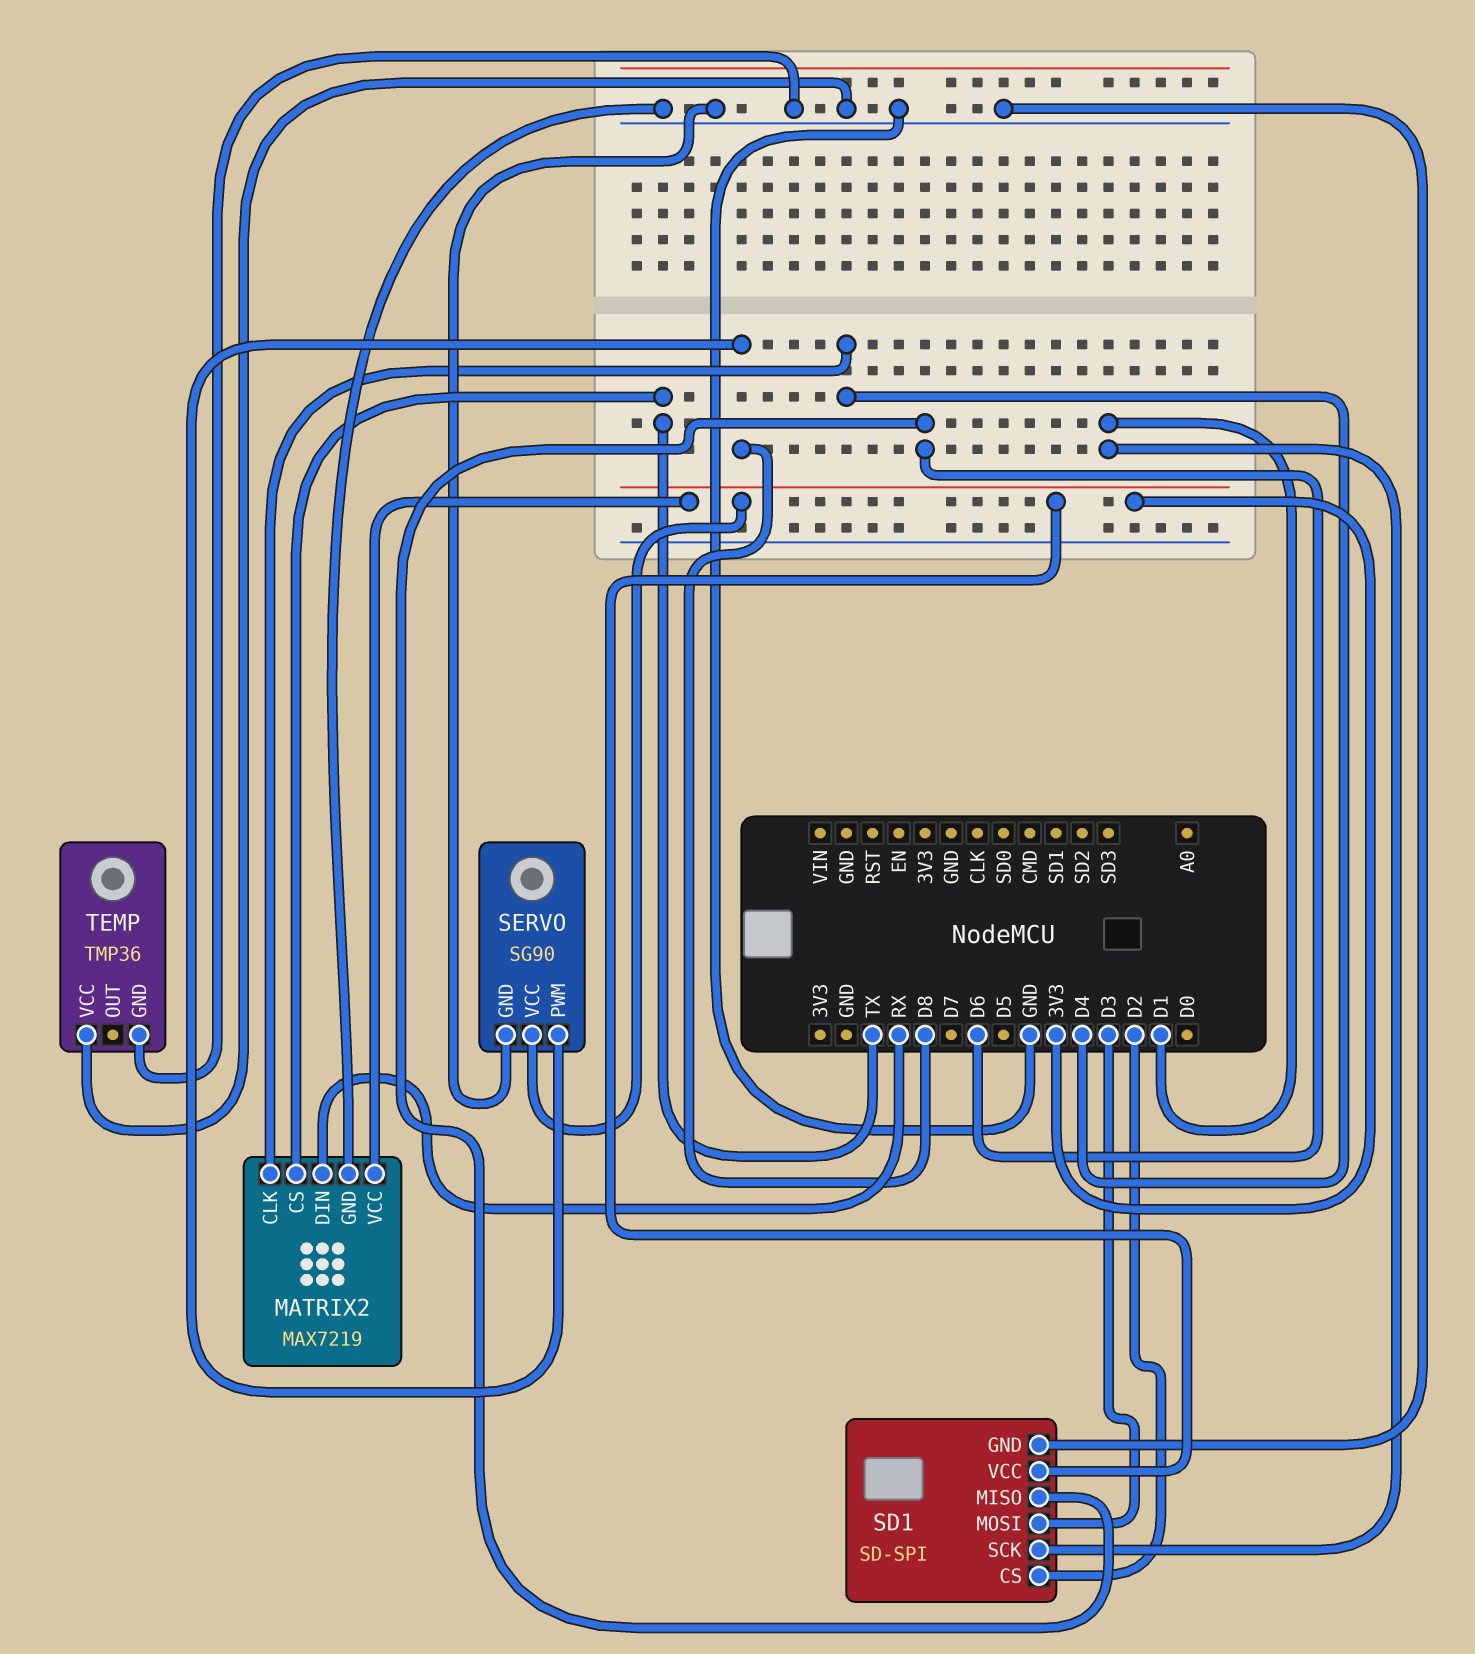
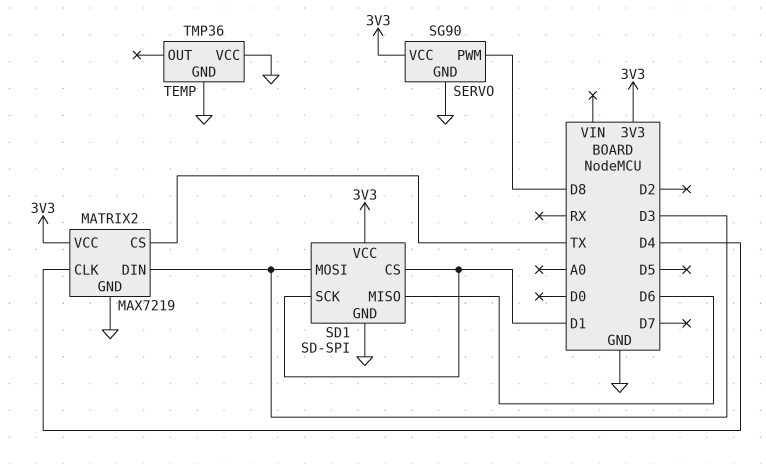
MATRIX2 pin DIN: RX -> D3
SD1 pin CS: D2 -> D1

